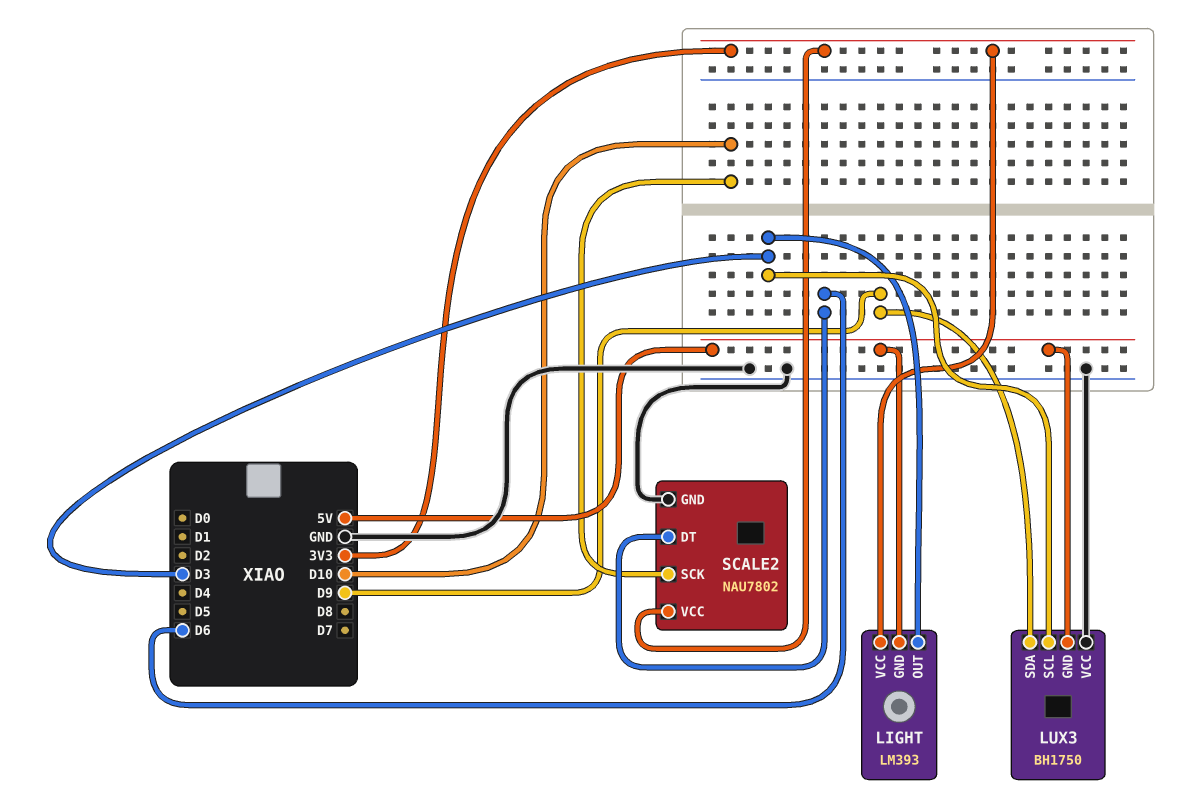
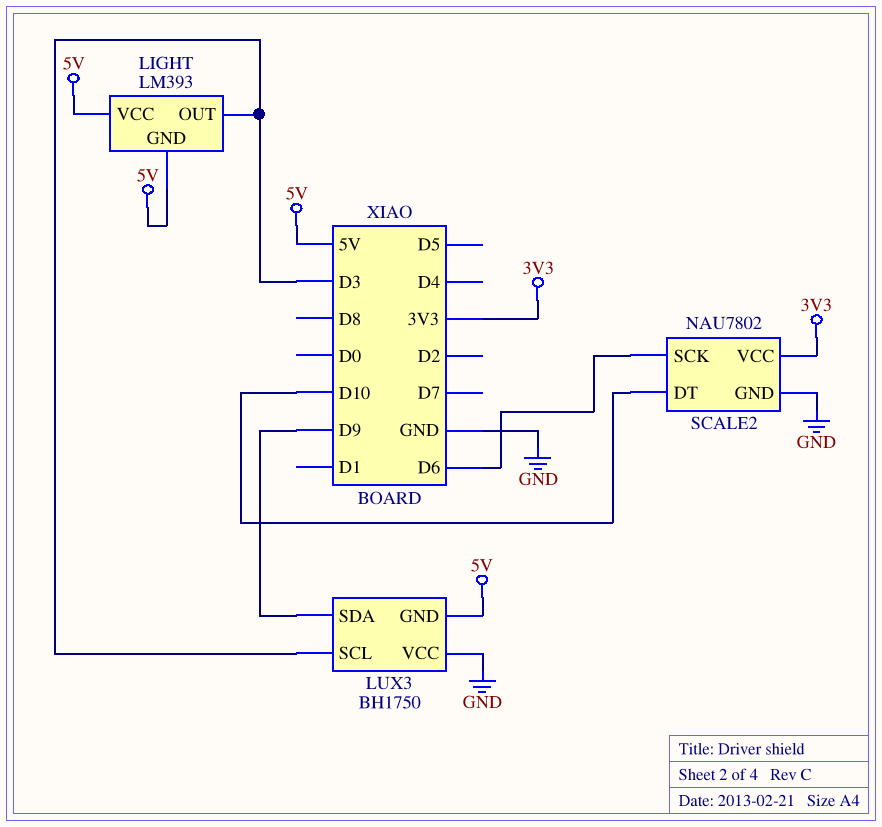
LIGHT pin VCC: 3V3 -> 5V
SCALE2 pin DT: D6 -> D10
SCALE2 pin SCK: D10 -> D6

